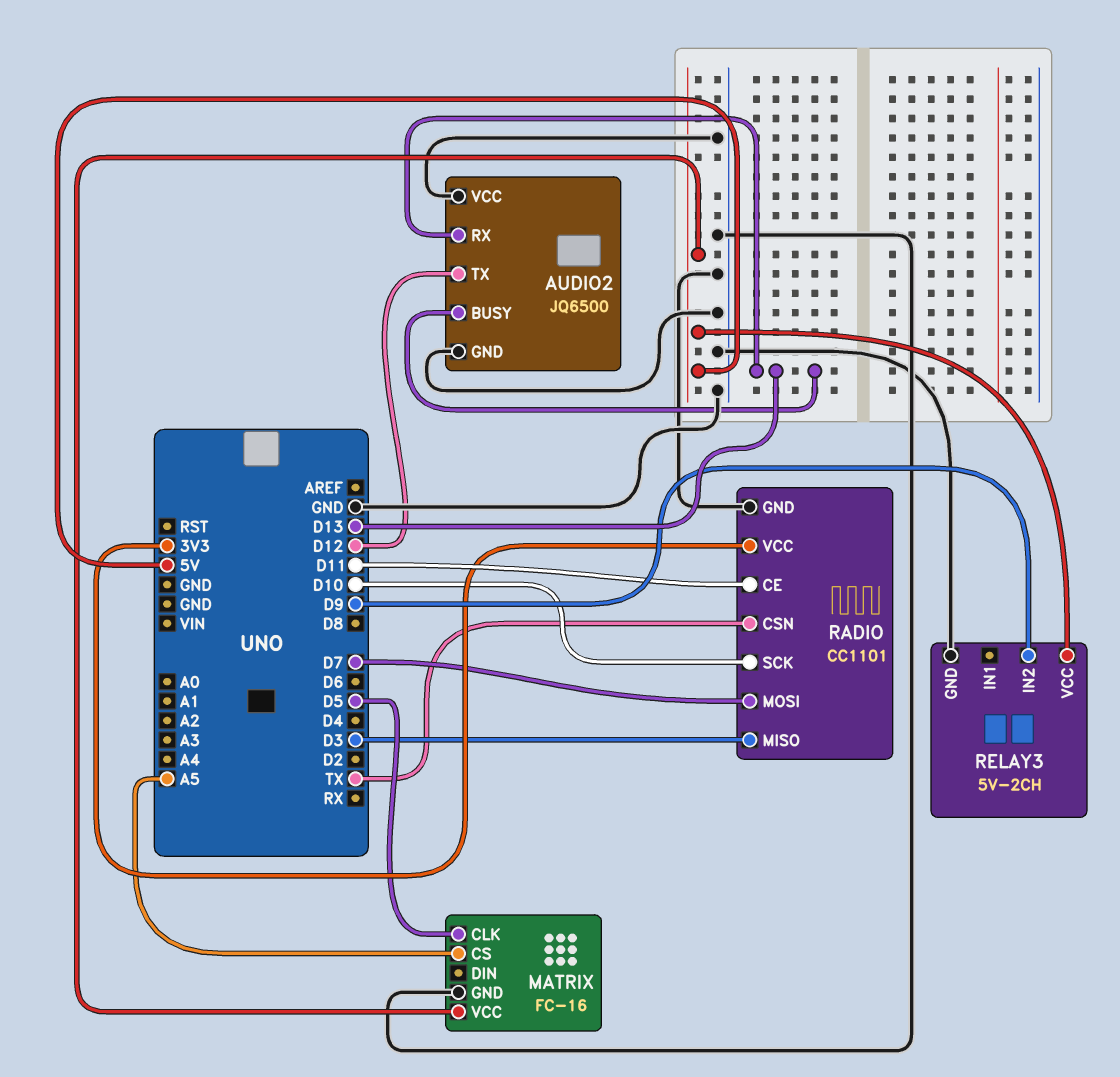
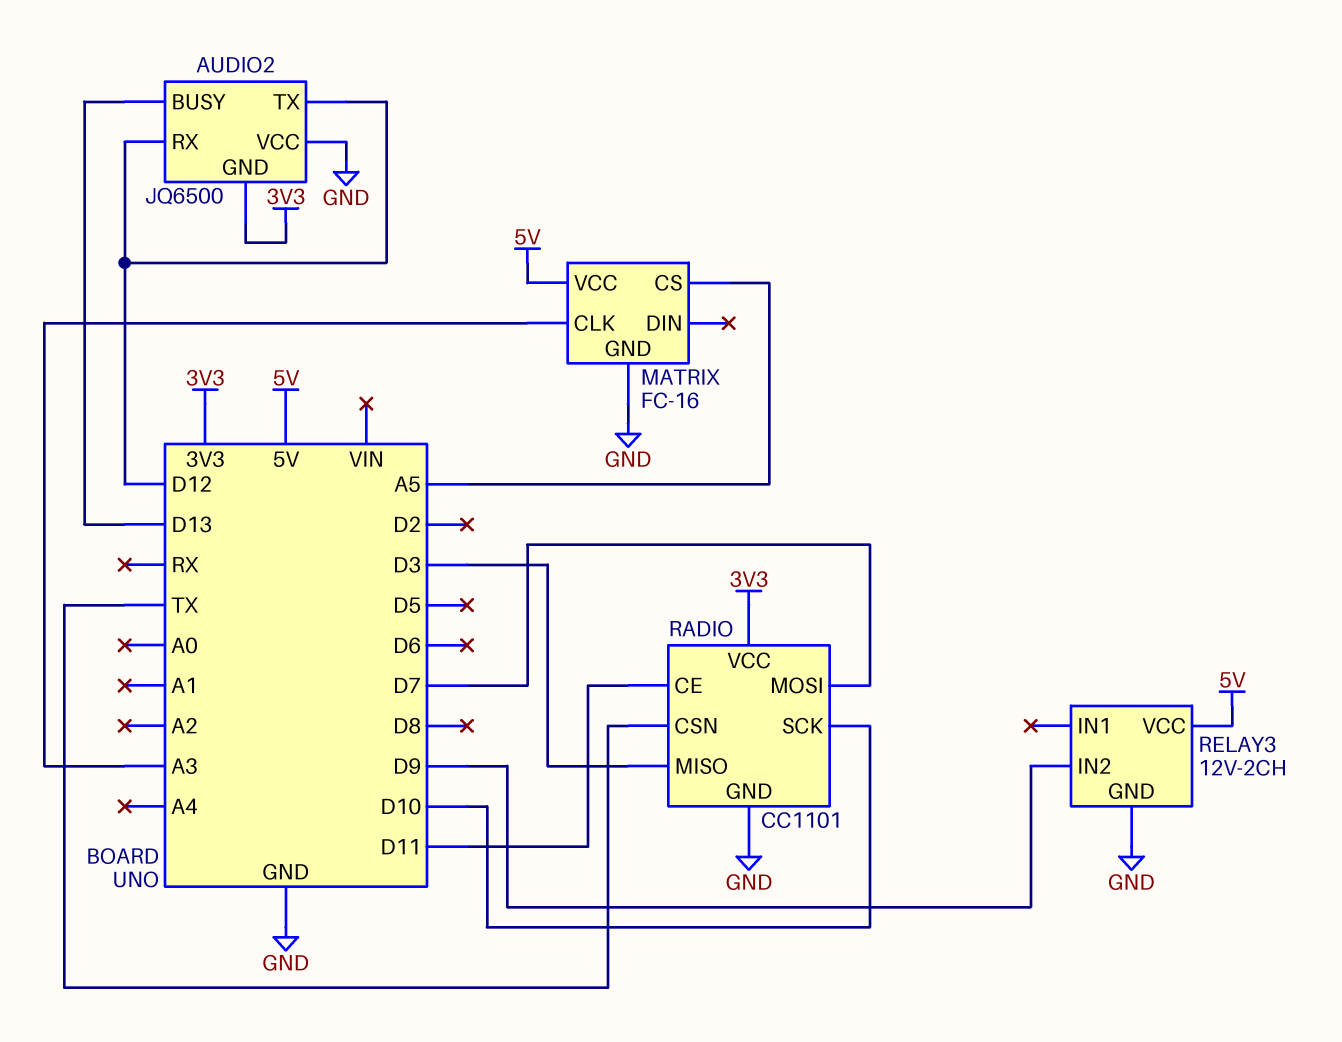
AUDIO2 pin GND: GND -> 3V3
AUDIO2 pin RX: D13 -> D12
MATRIX pin CLK: D5 -> A3
RELAY3: 5V-2CH -> 12V-2CH

